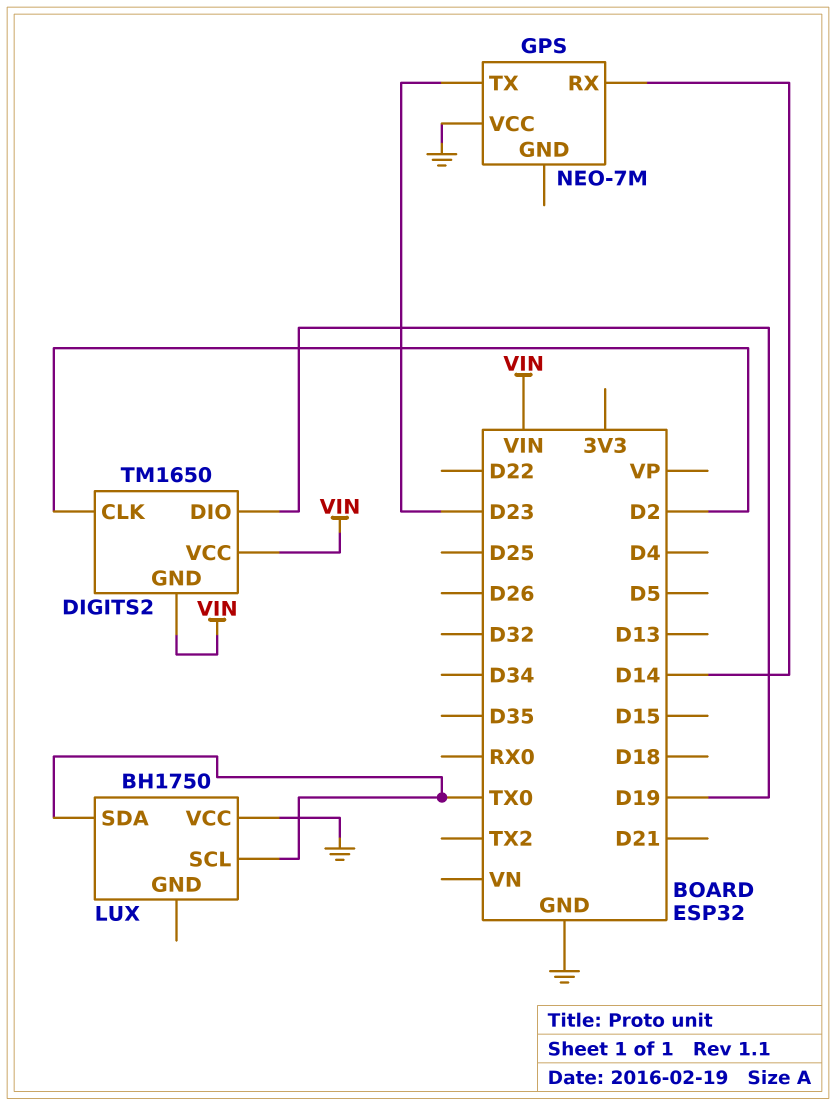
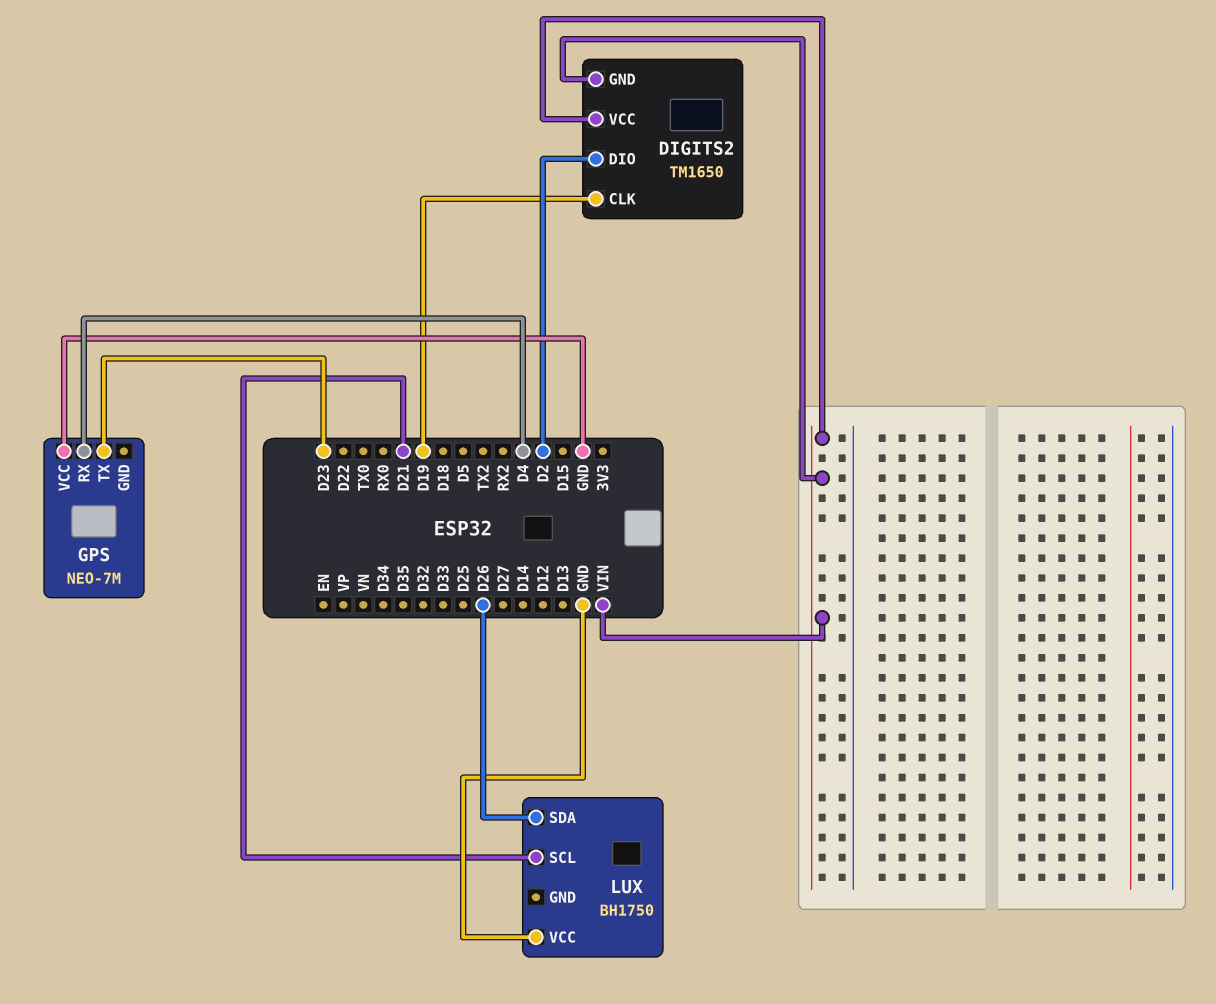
DIGITS2 pin CLK: D2 -> D19
DIGITS2 pin DIO: D19 -> D2
GPS pin RX: D14 -> D4
LUX pin SCL: TX0 -> D21
LUX pin SDA: TX0 -> D26

